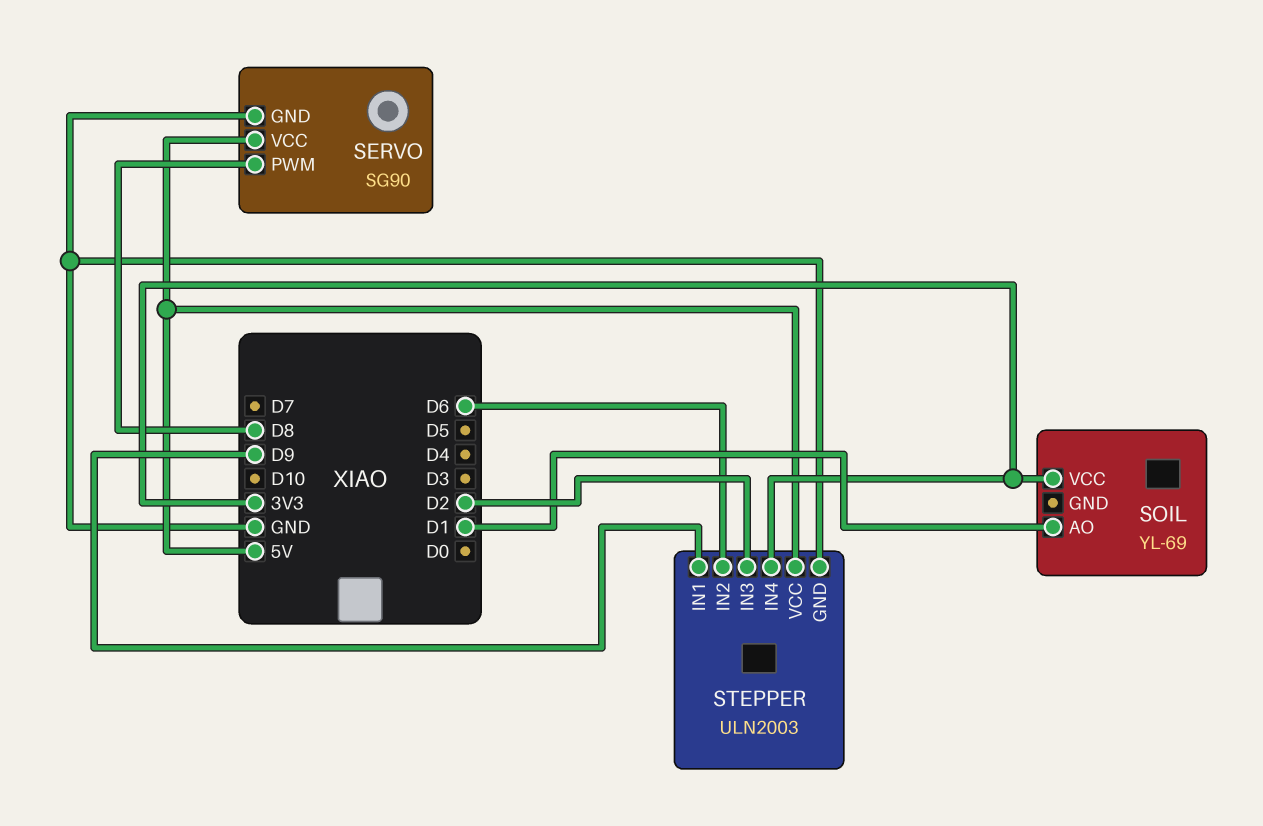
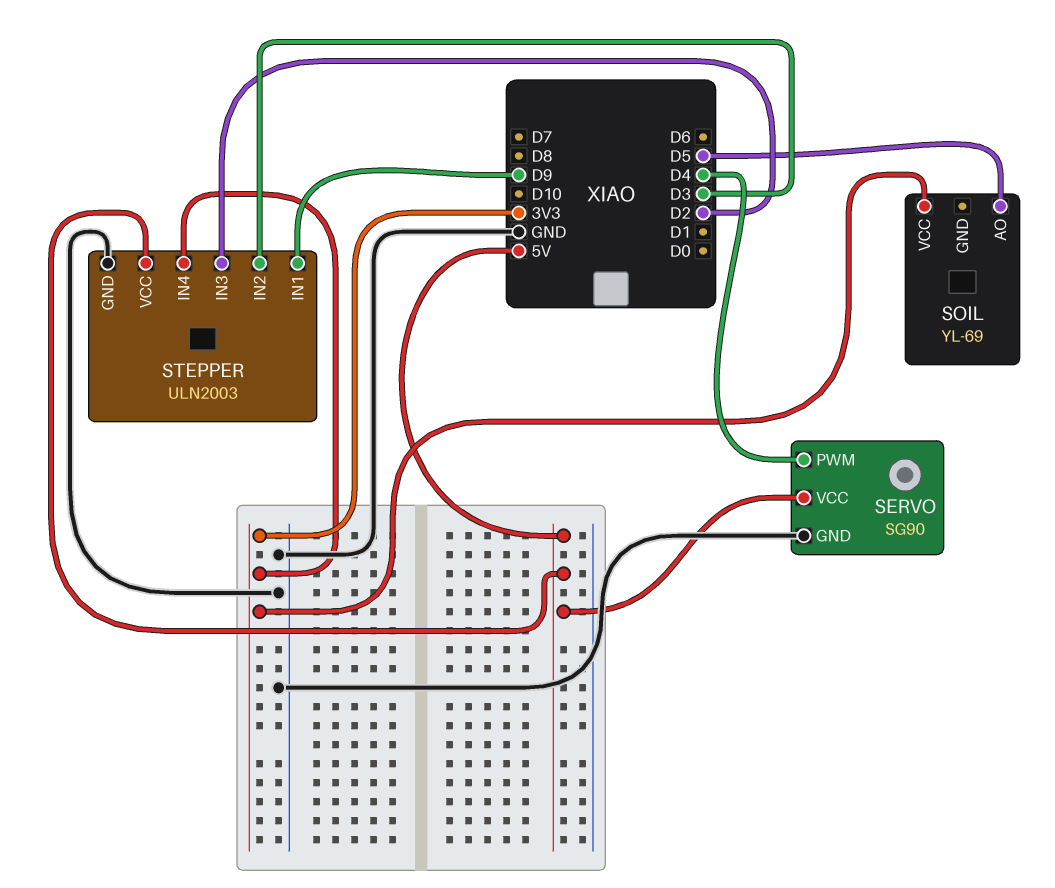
SERVO pin PWM: D8 -> D4
SOIL pin AO: D1 -> D5
STEPPER pin IN2: D6 -> D3

